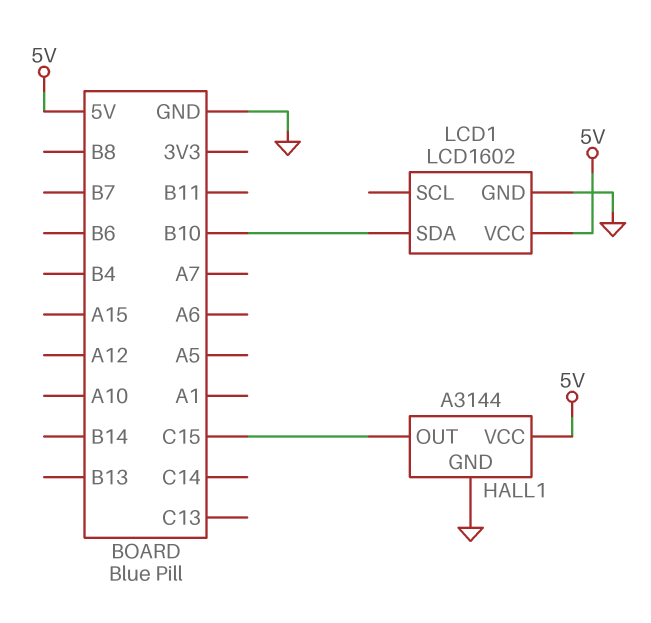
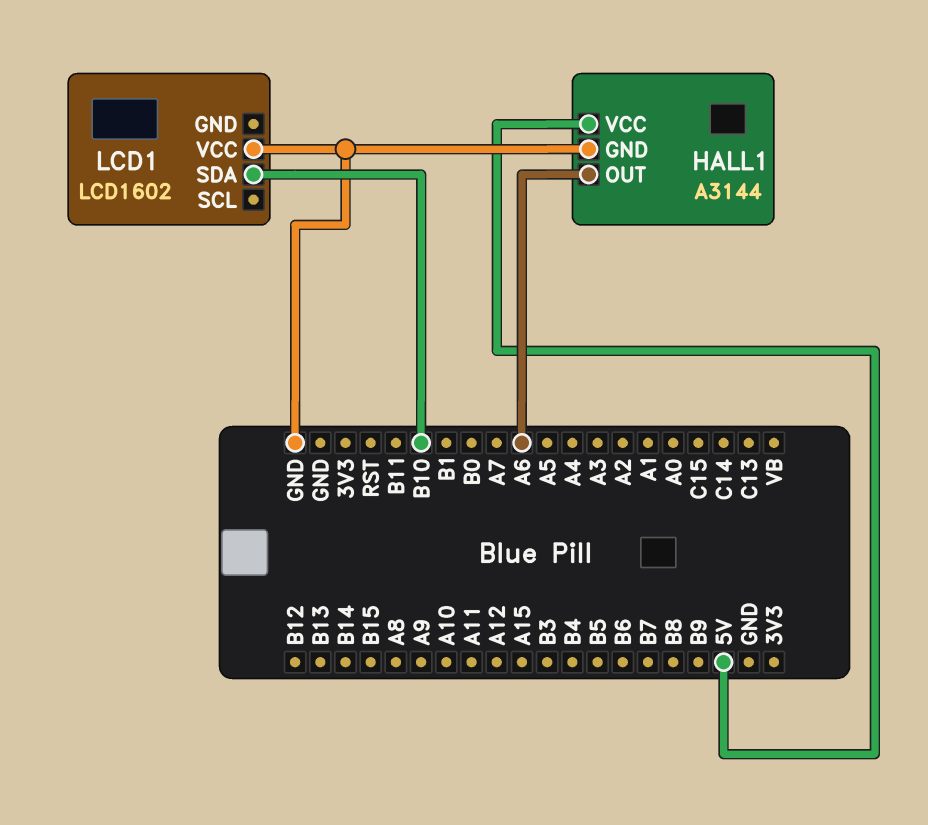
HALL1 pin OUT: C15 -> A6
LCD1 pin GND: GND -> none
LCD1 pin VCC: 5V -> GND

